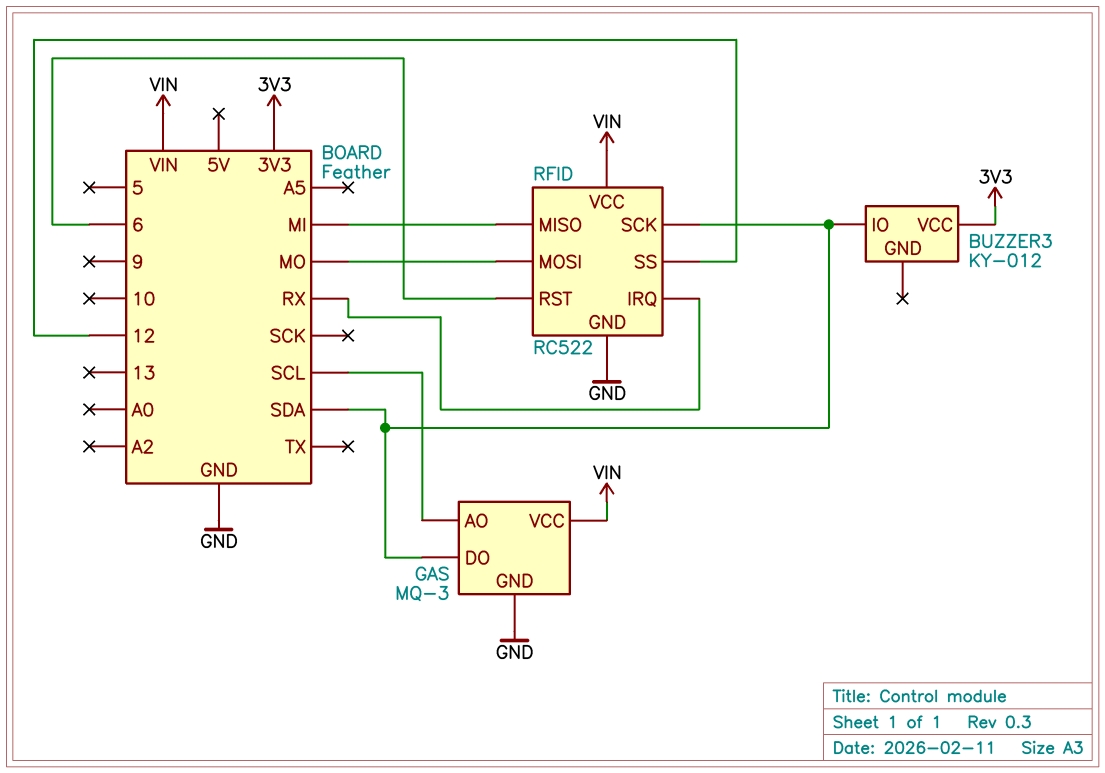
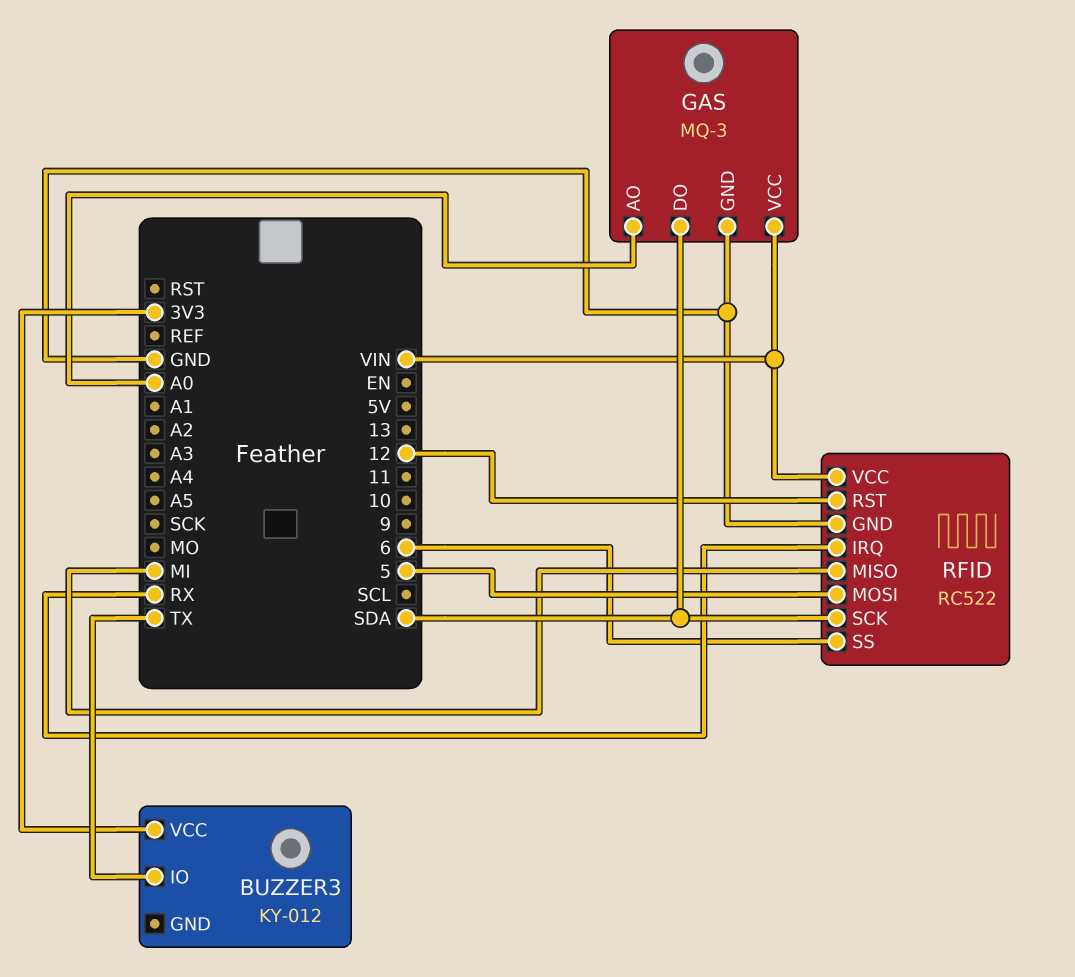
BUZZER3 pin IO: SDA -> TX
GAS pin AO: SCL -> A0
RFID pin MOSI: MO -> 5
RFID pin RST: 6 -> 12
RFID pin SS: 12 -> 6

